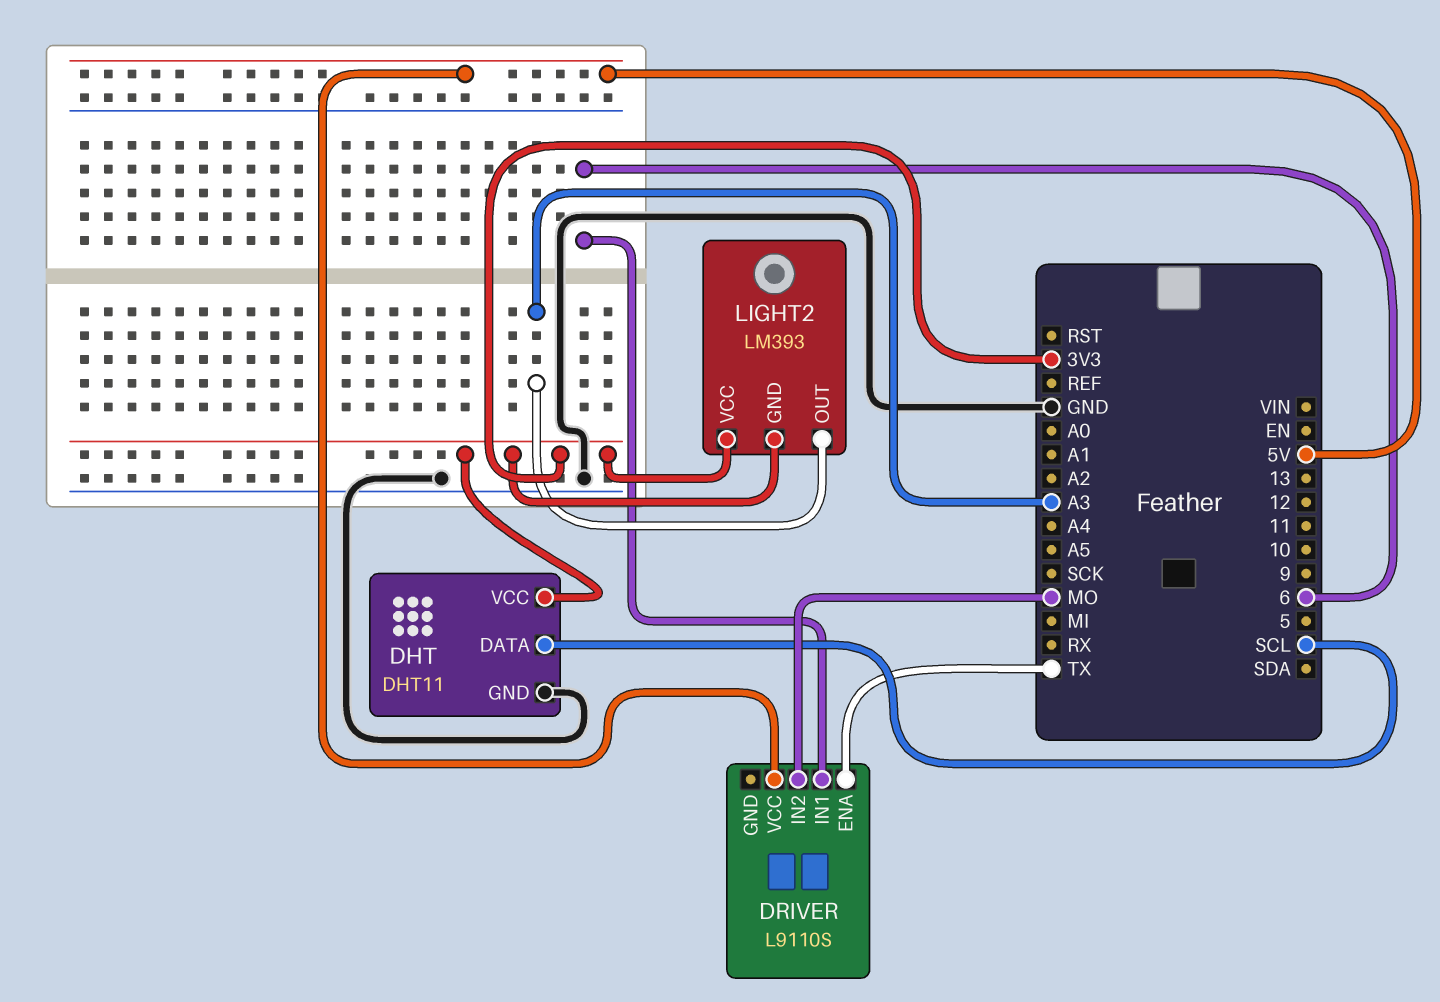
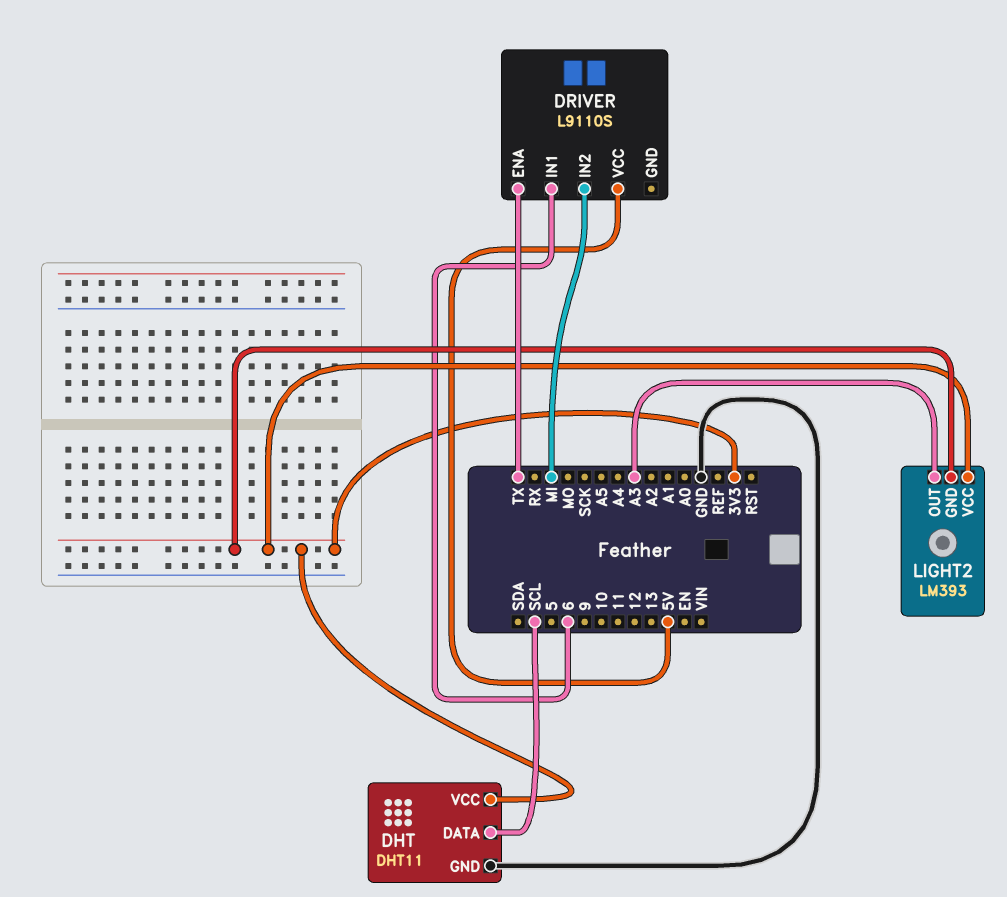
DRIVER pin IN2: MO -> MI

